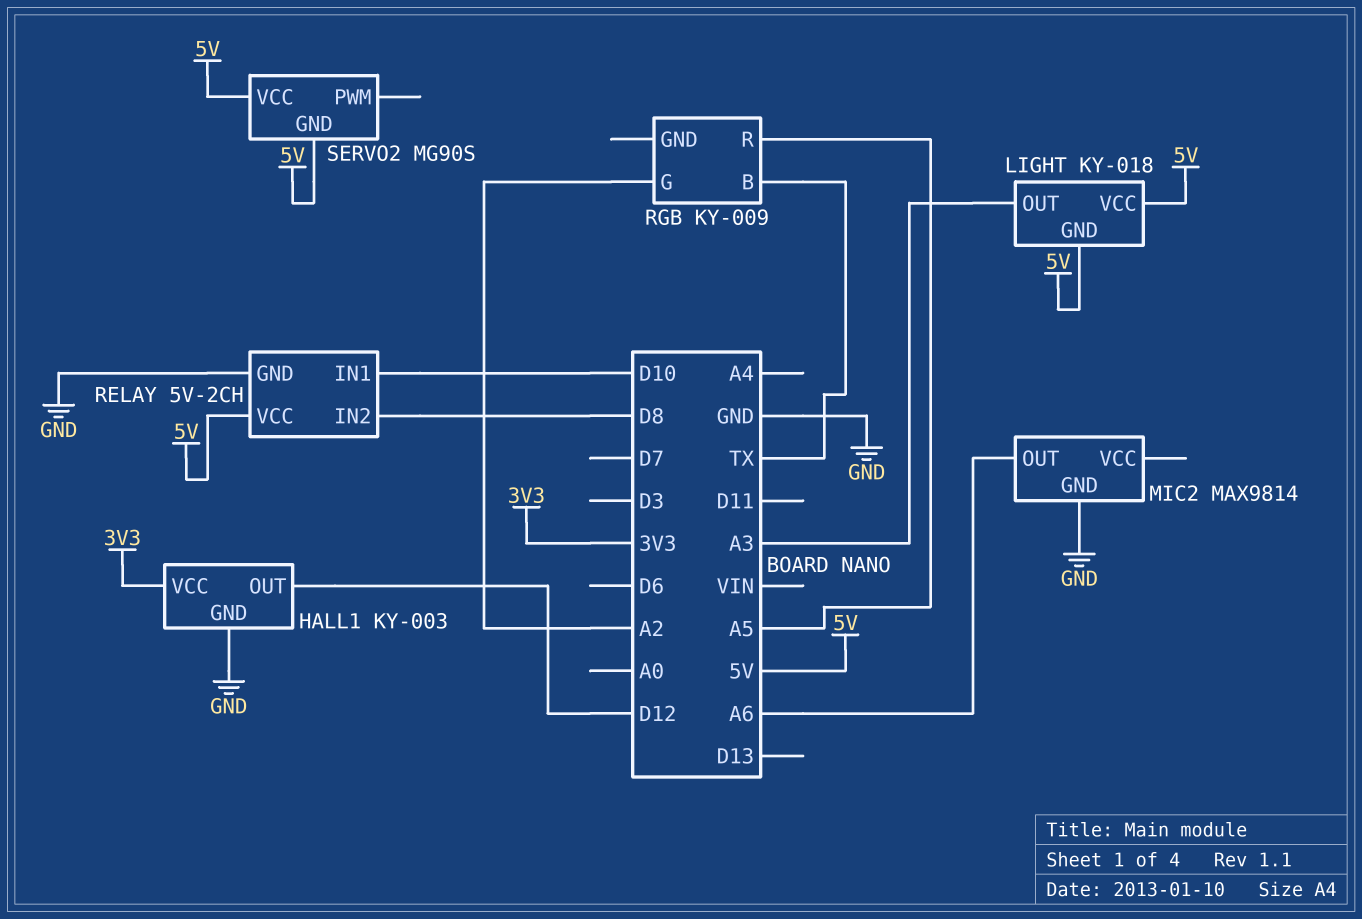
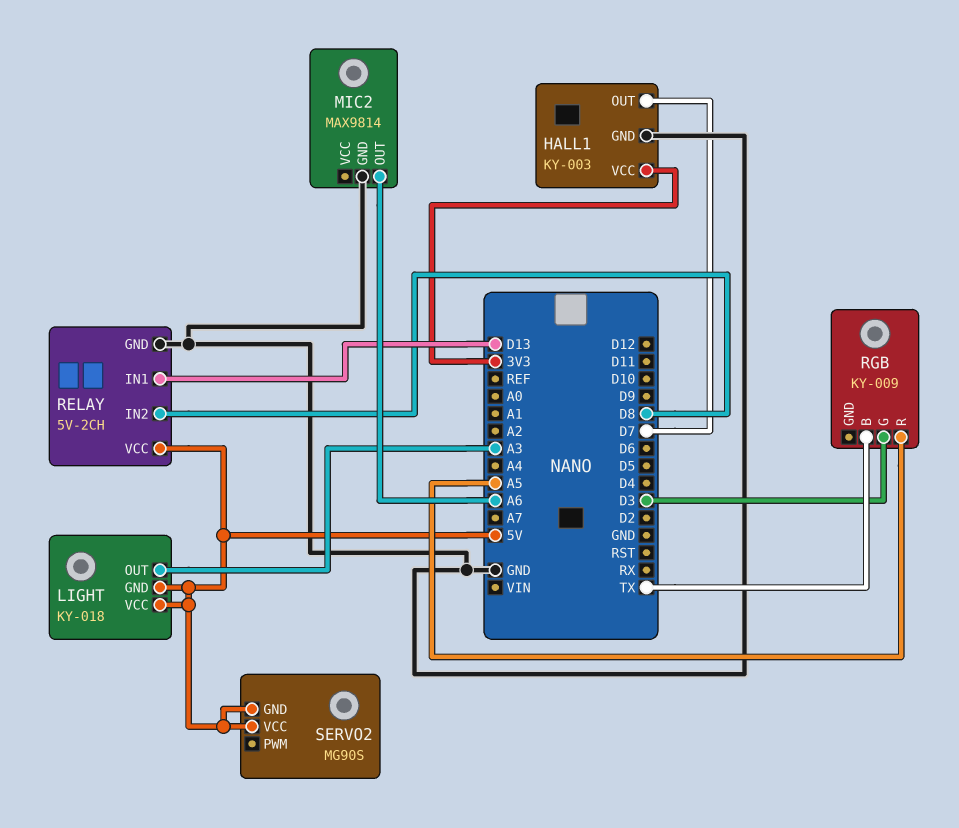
HALL1 pin OUT: D12 -> D7
RELAY pin IN1: D10 -> D13
RGB pin G: A2 -> D3

